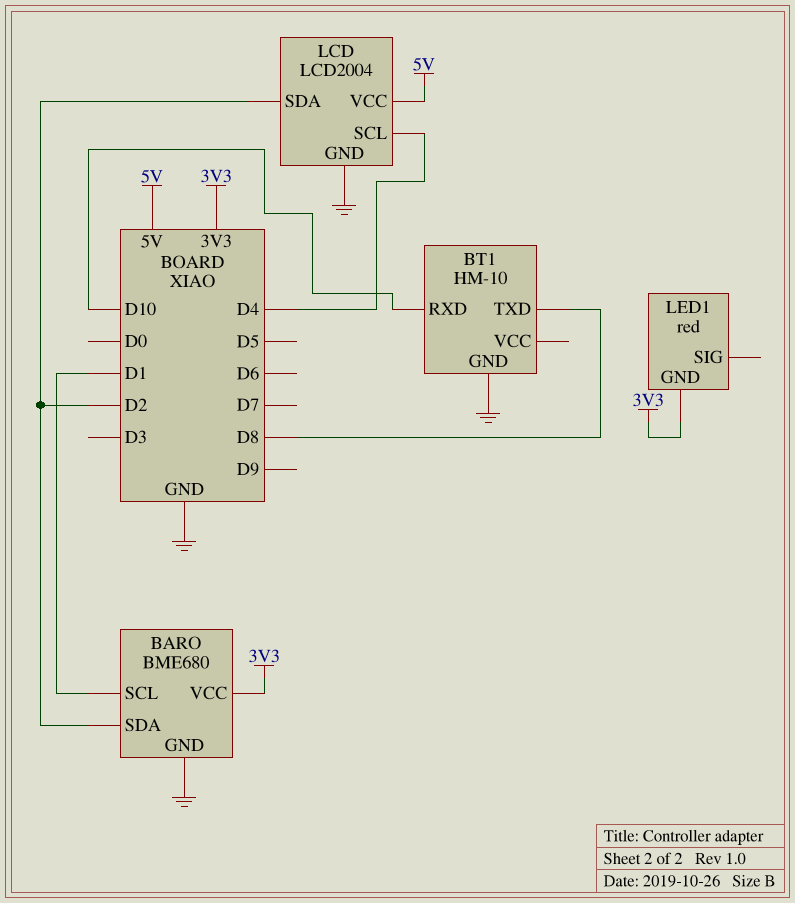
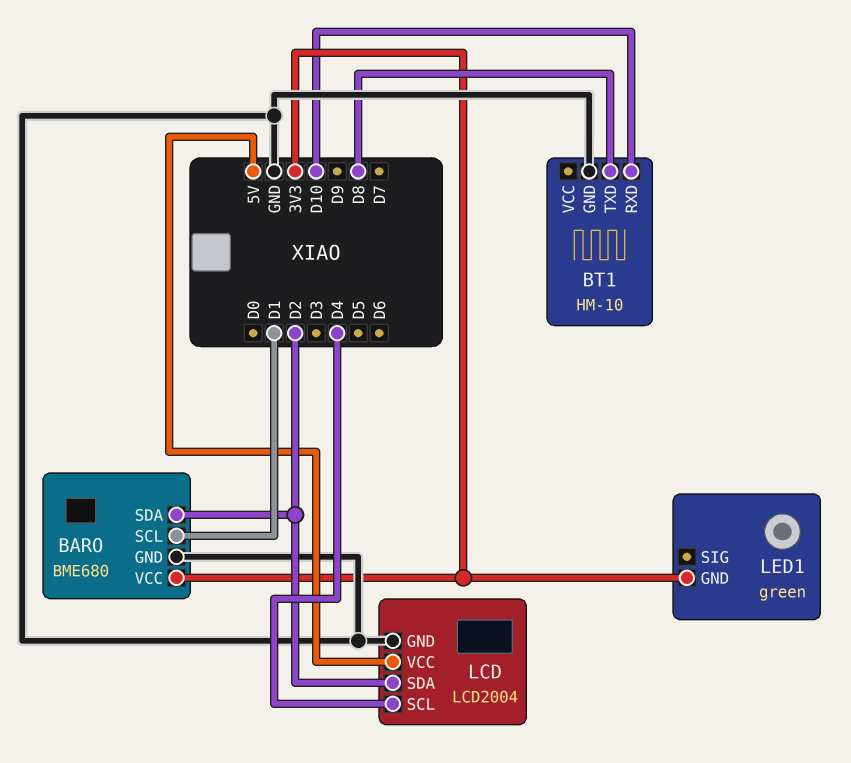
LED1: red -> green

